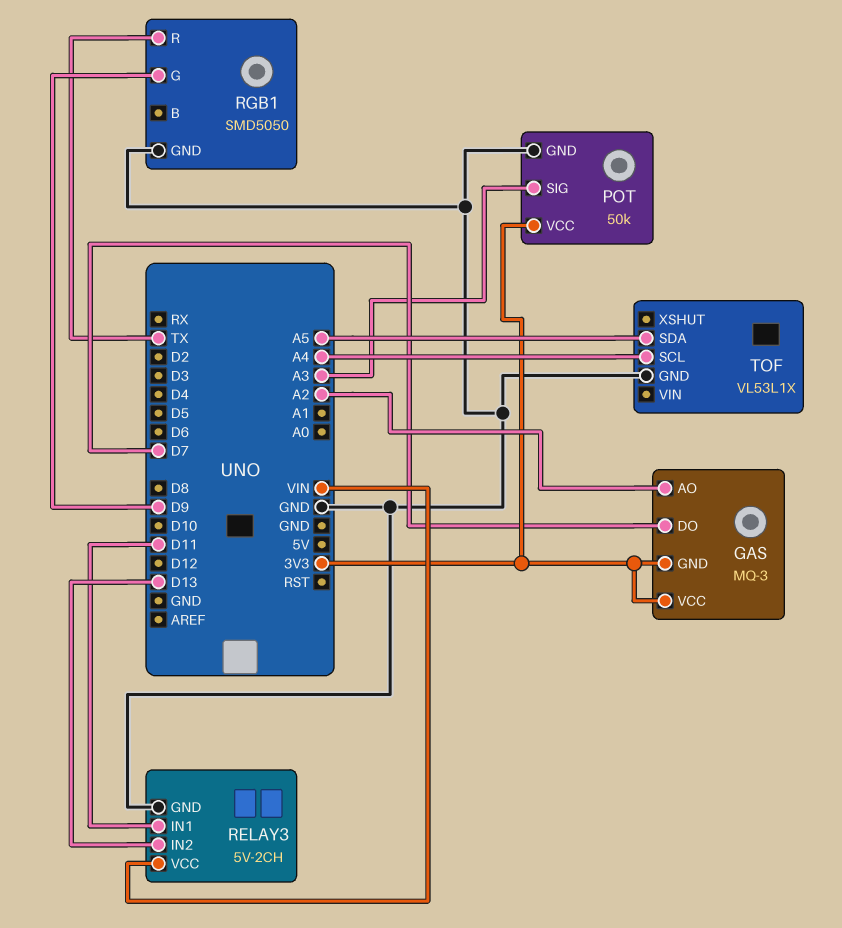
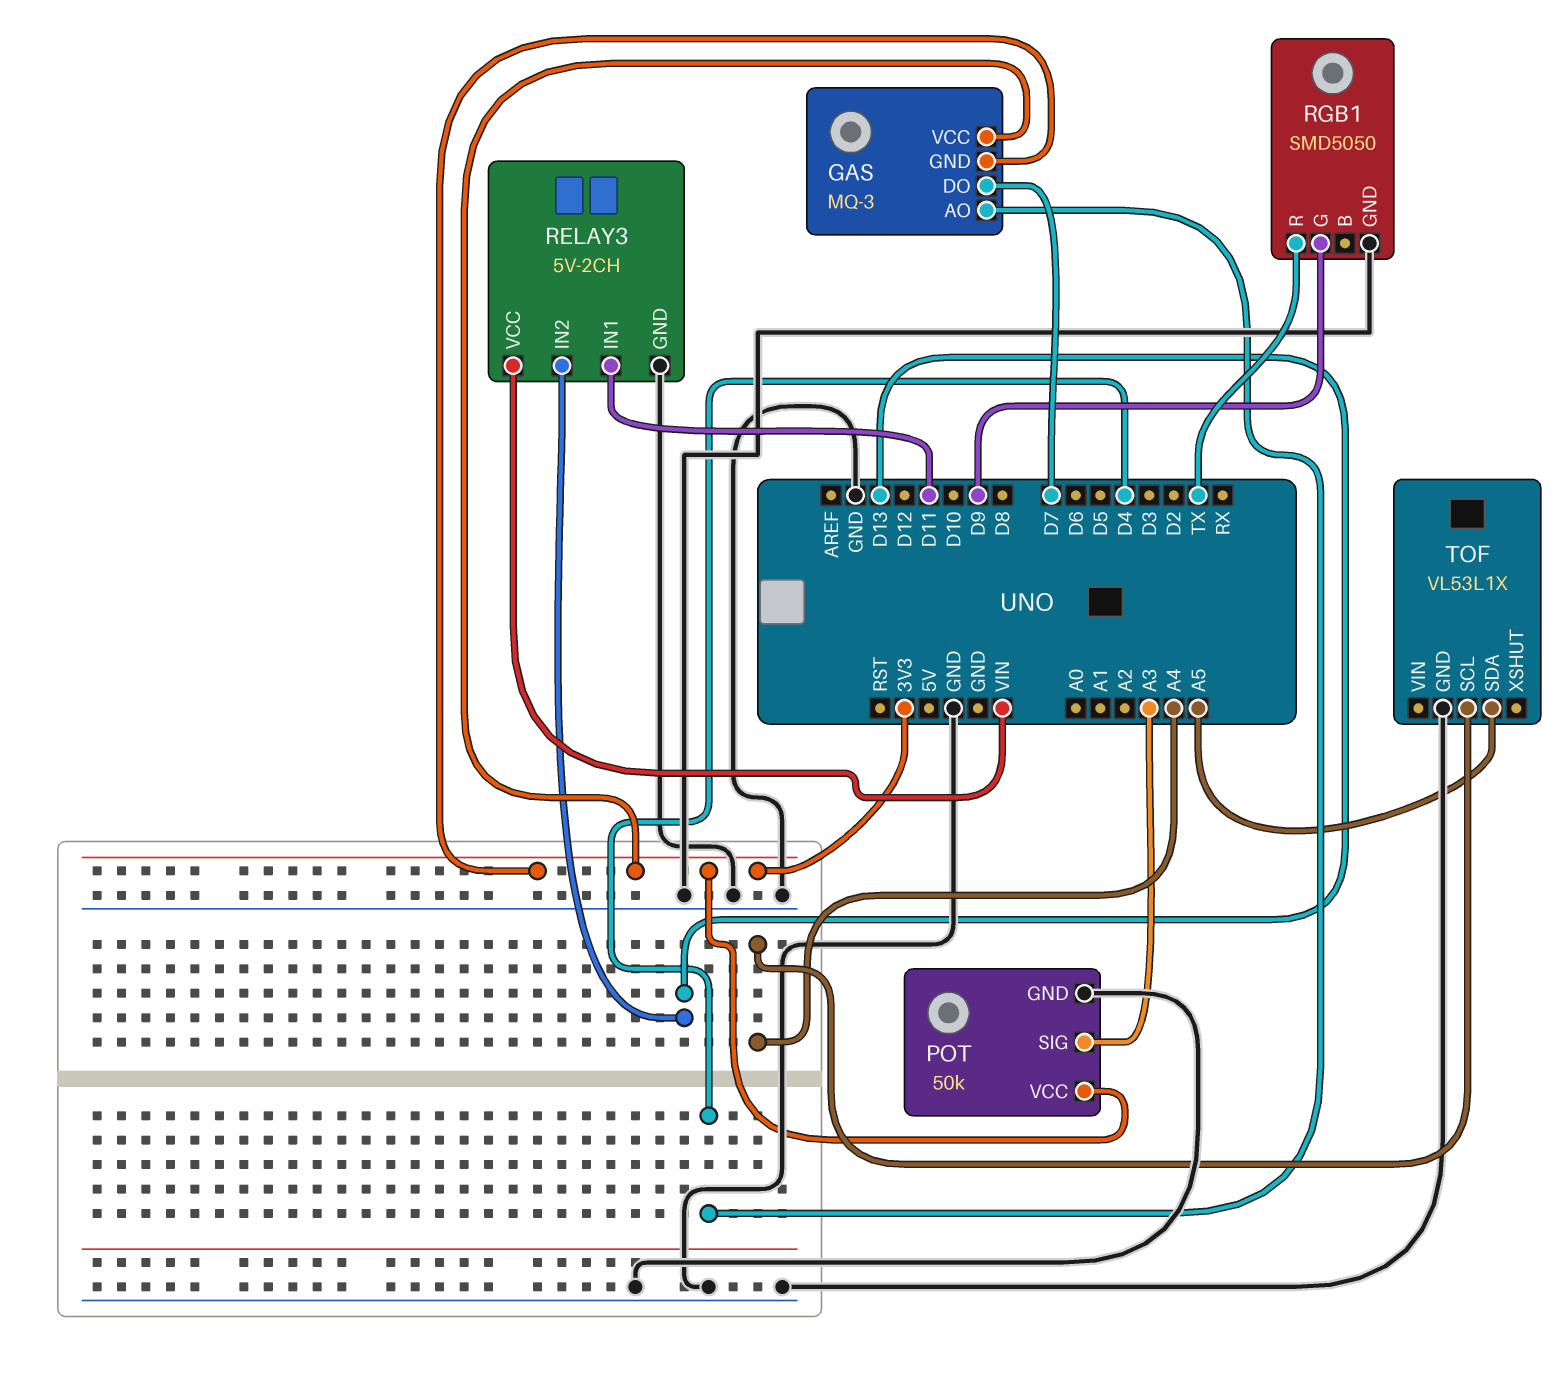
GAS pin AO: A2 -> D4

